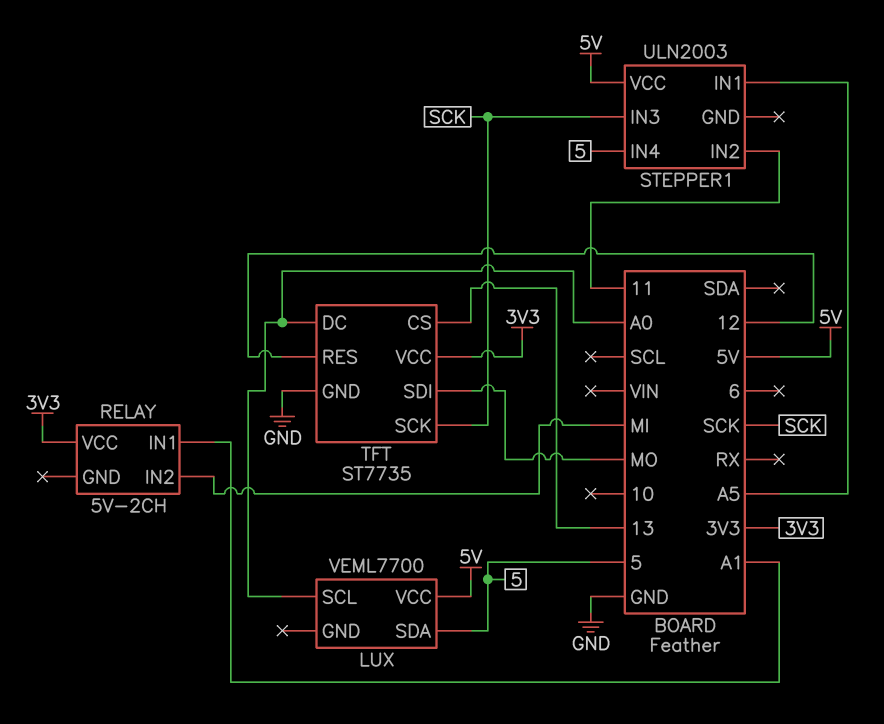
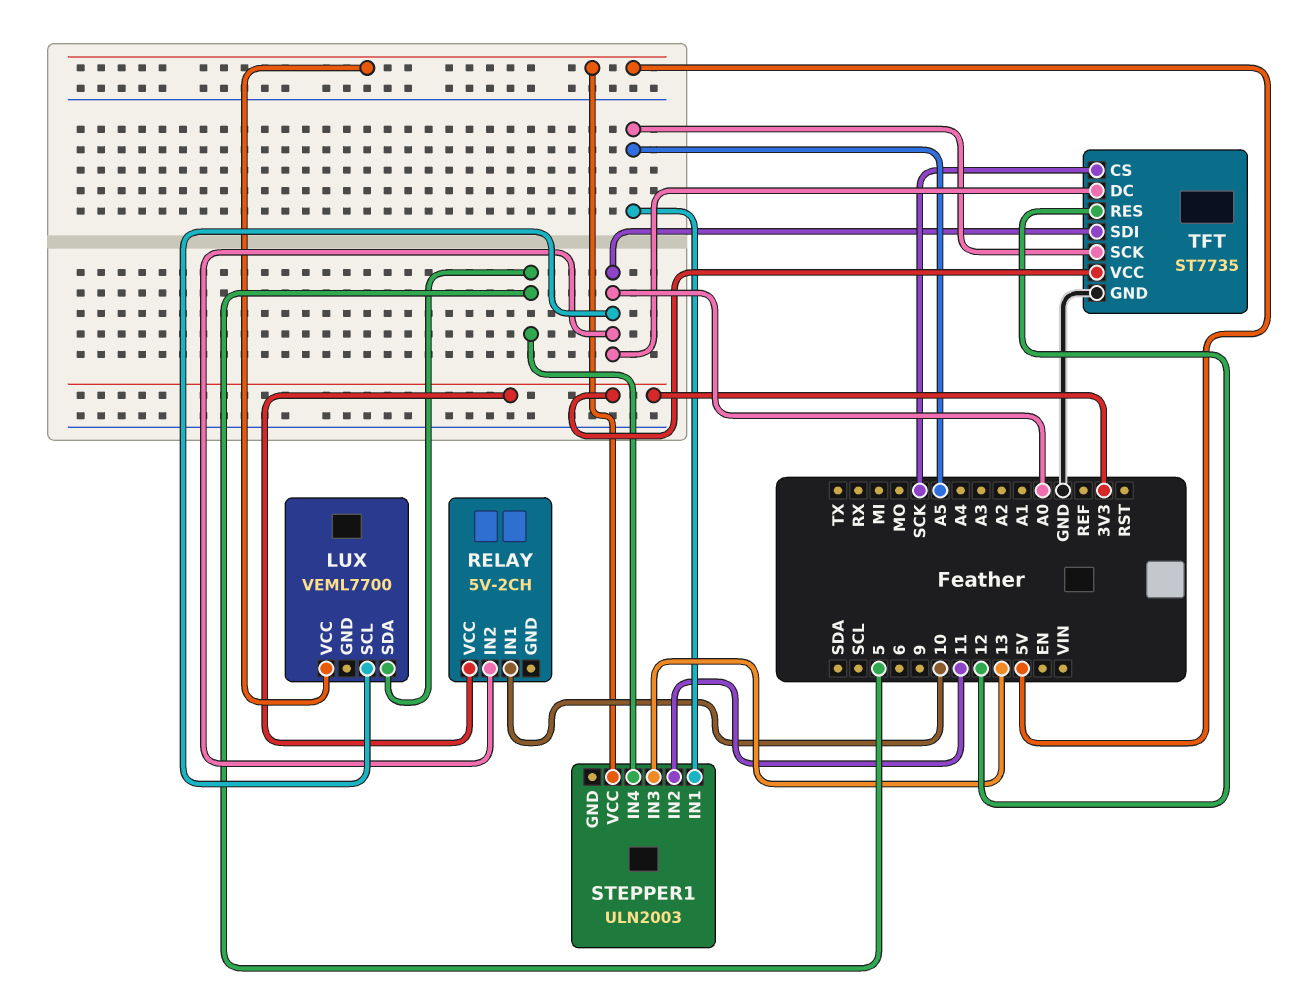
RELAY pin IN1: A1 -> 10
RELAY pin IN2: MI -> A0
STEPPER1 pin IN3: SCK -> 13
TFT pin CS: 13 -> SCK
TFT pin SCK: SCK -> A5
TFT pin SDI: MO -> A0

